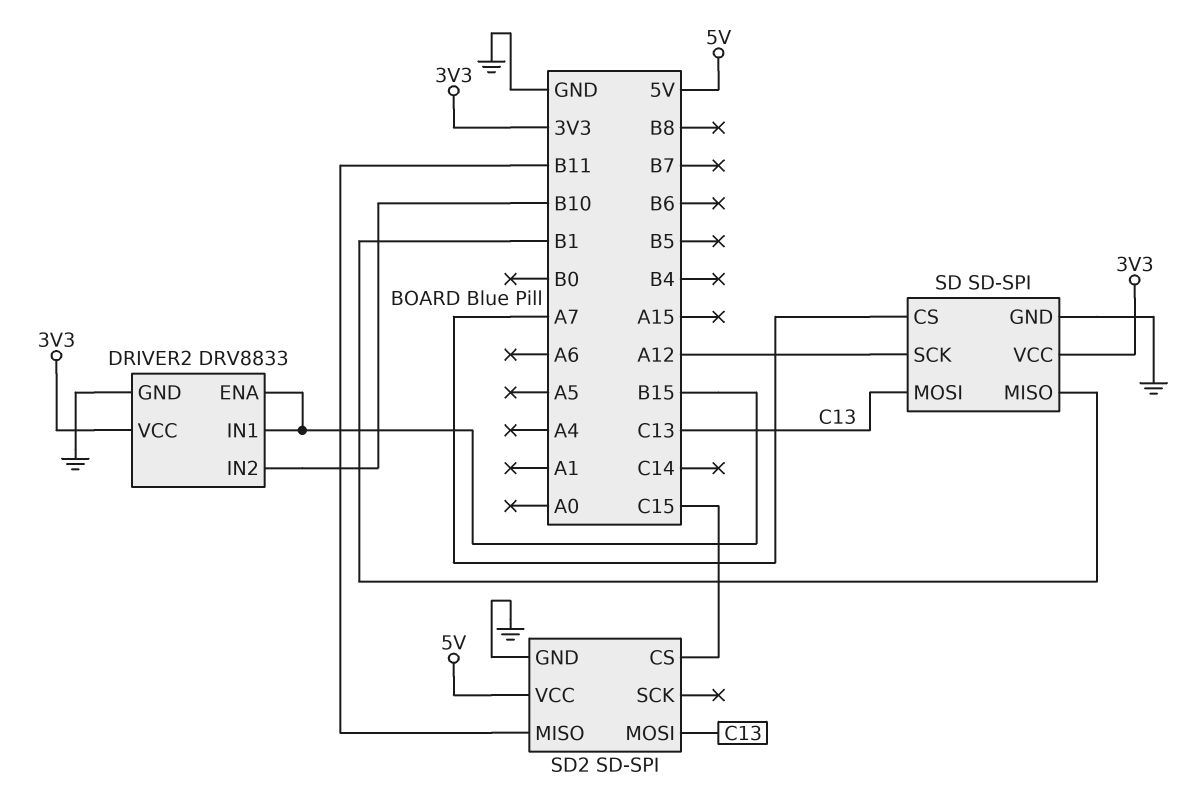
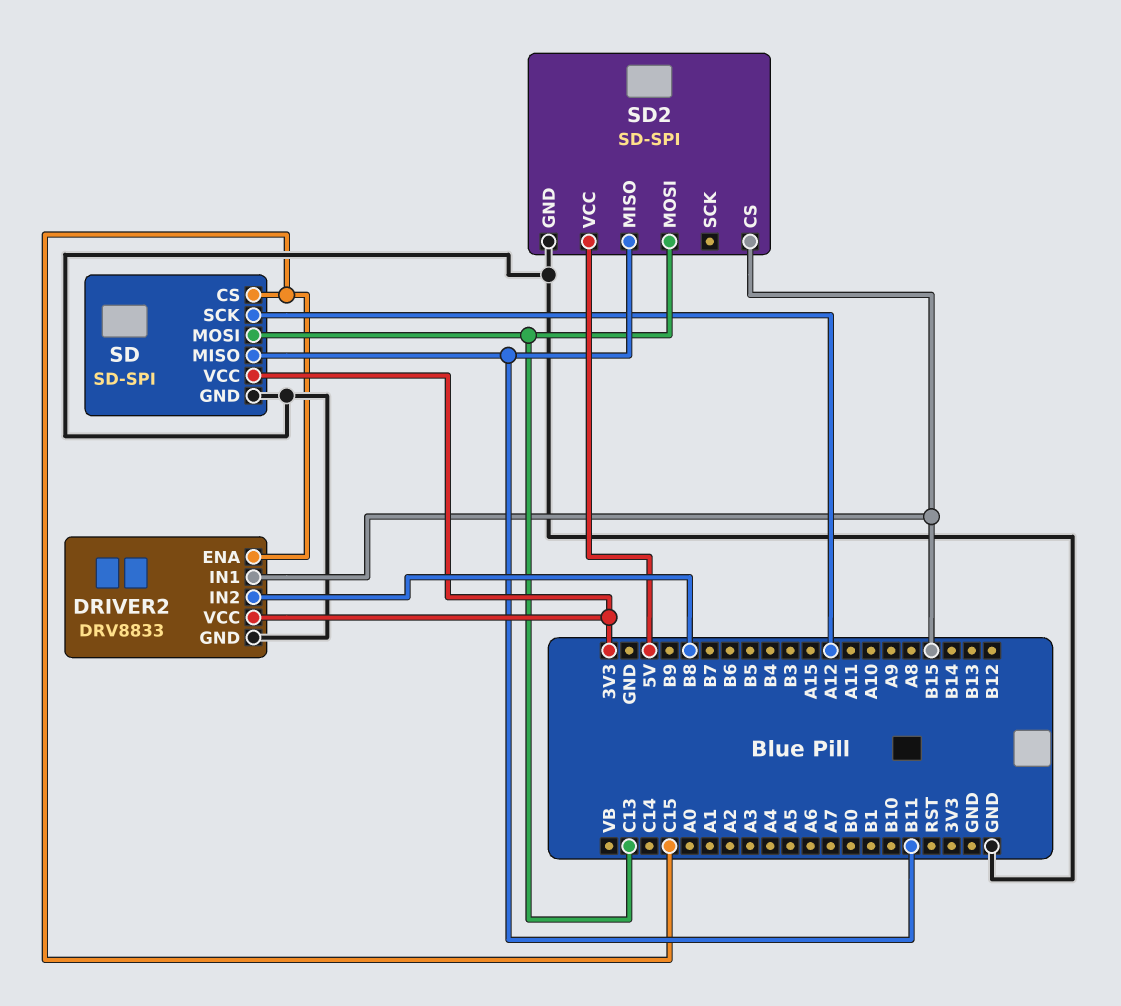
DRIVER2 pin ENA: B15 -> C15
DRIVER2 pin IN2: B10 -> B8
SD pin CS: A7 -> C15
SD pin MISO: B1 -> B11
SD2 pin CS: C15 -> B15

